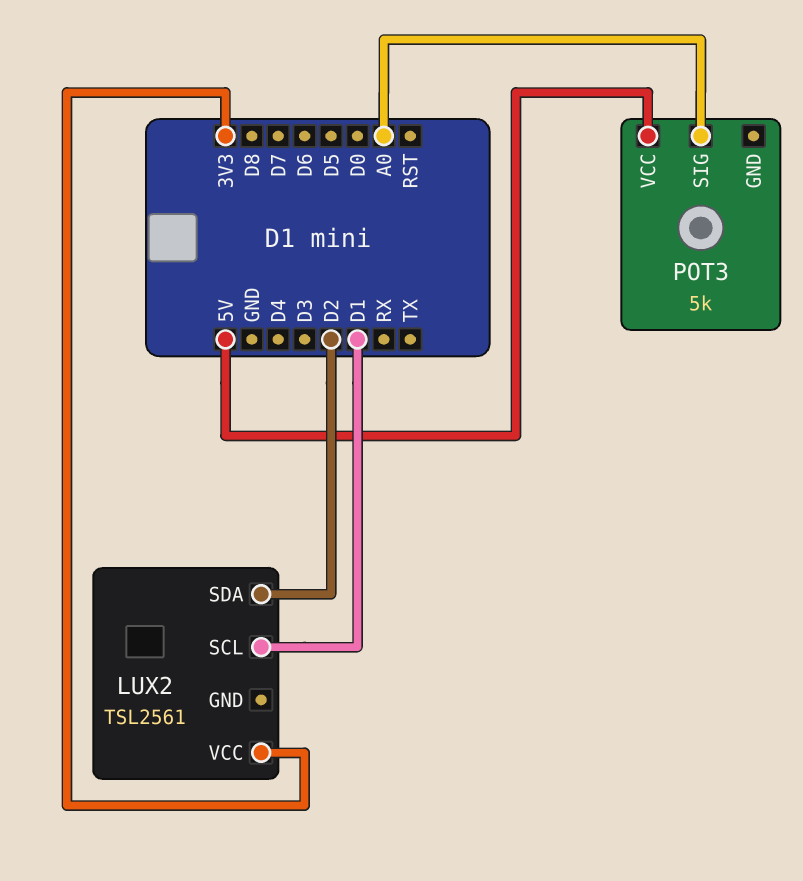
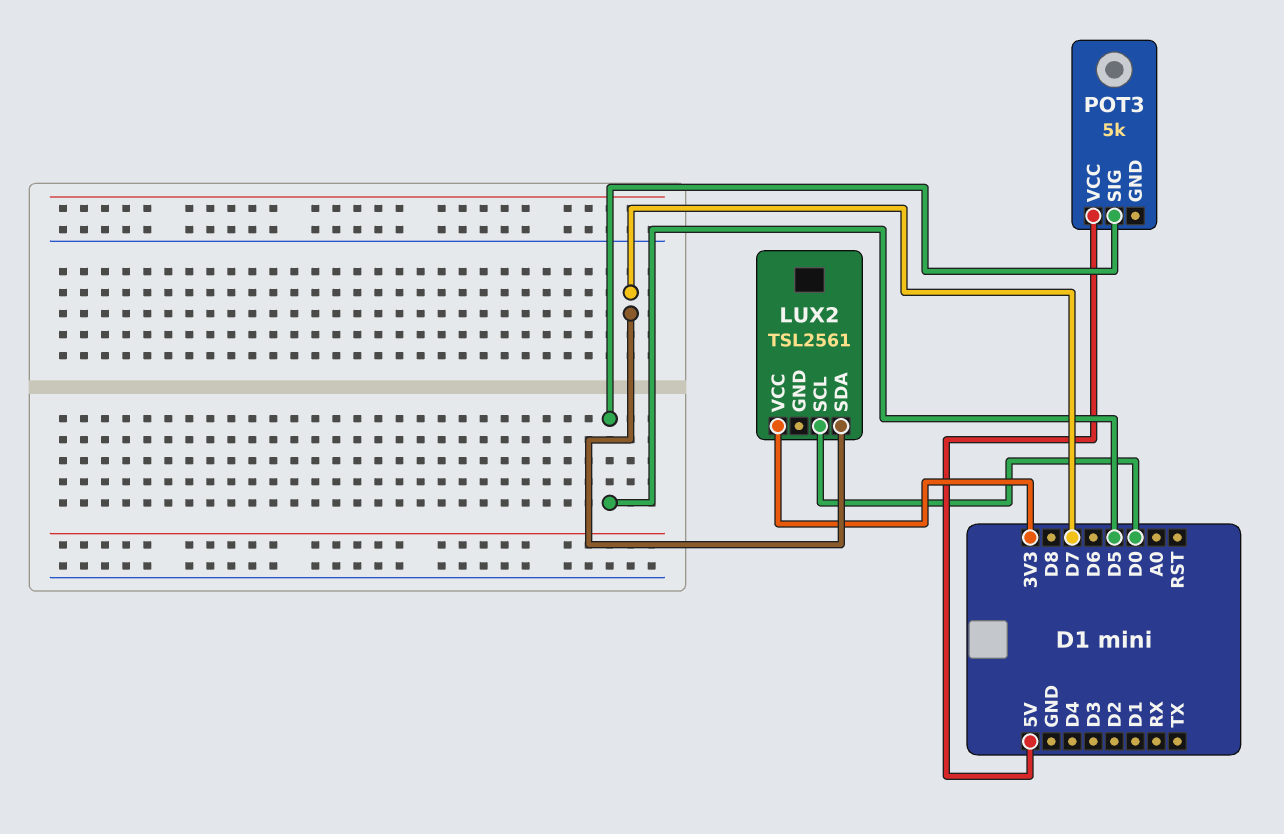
LUX2 pin SCL: D1 -> D0
LUX2 pin SDA: D2 -> D7
POT3 pin SIG: A0 -> D5

